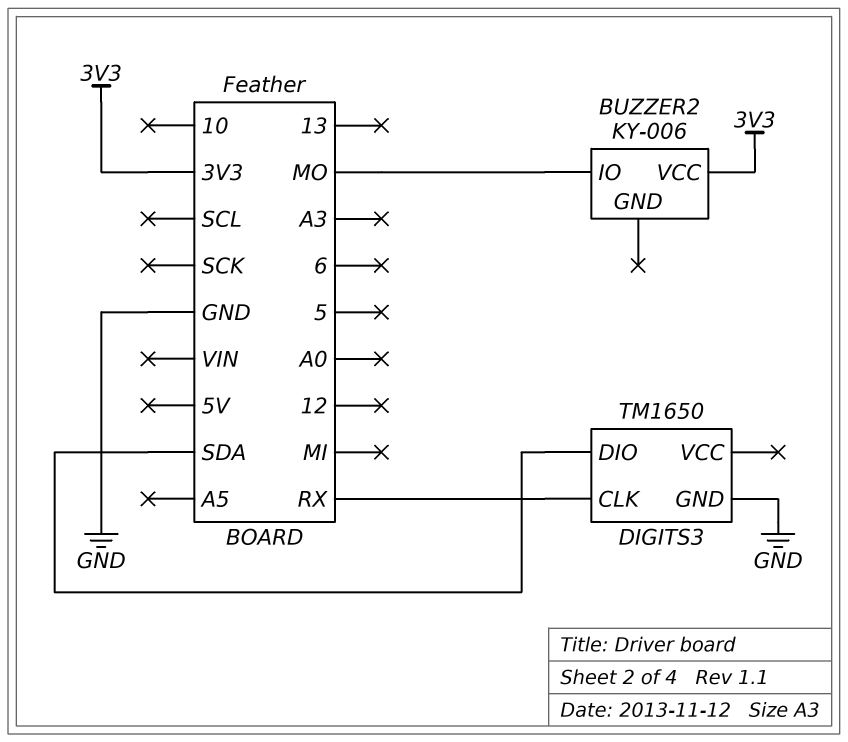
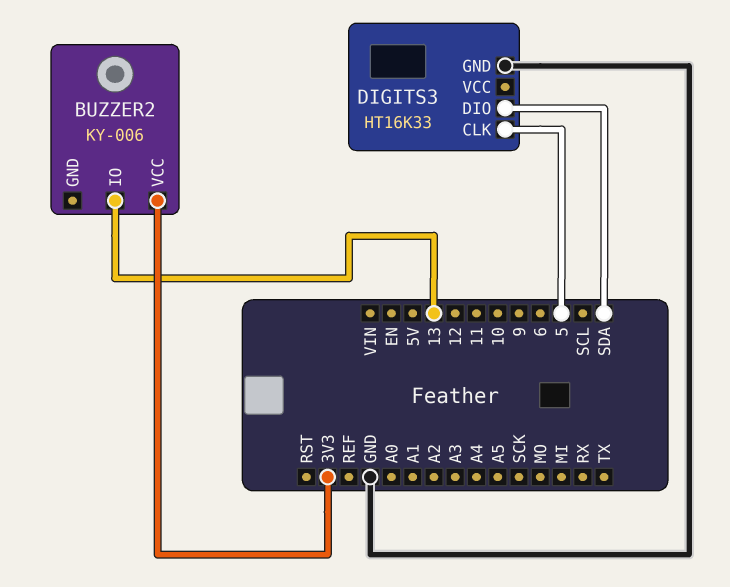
BUZZER2 pin IO: MO -> 13
DIGITS3: TM1650 -> HT16K33
DIGITS3 pin CLK: RX -> 5

